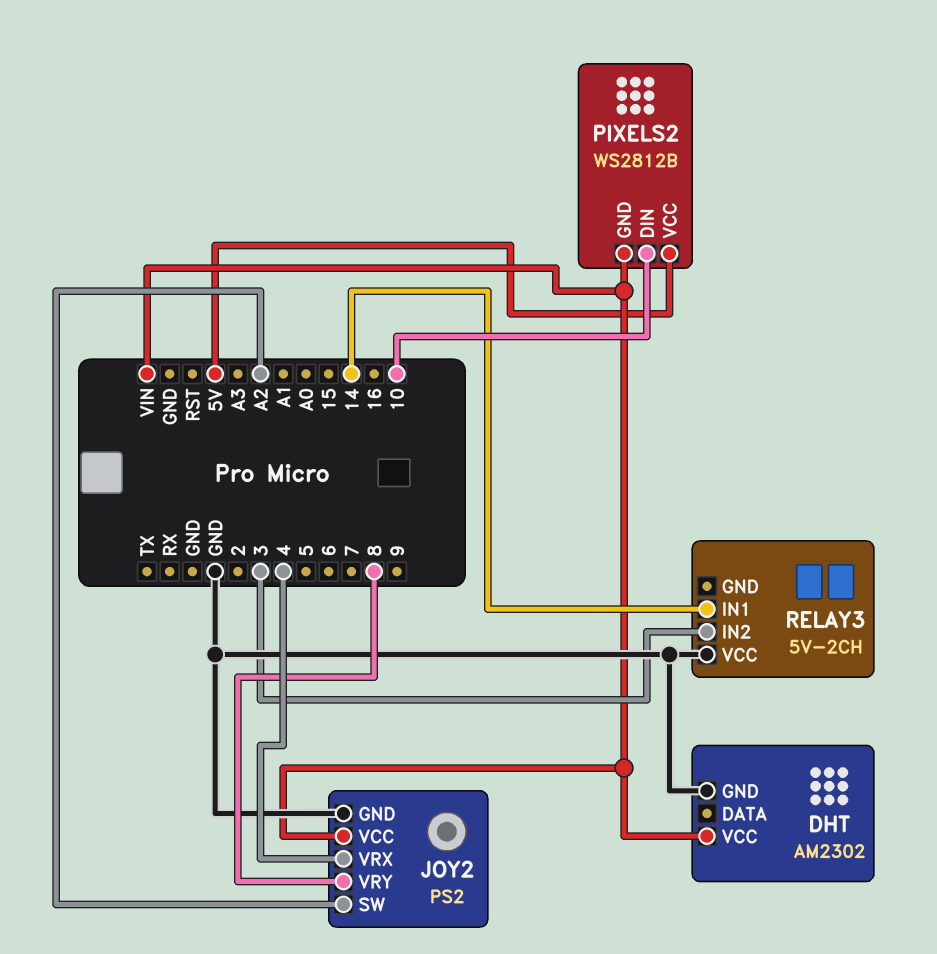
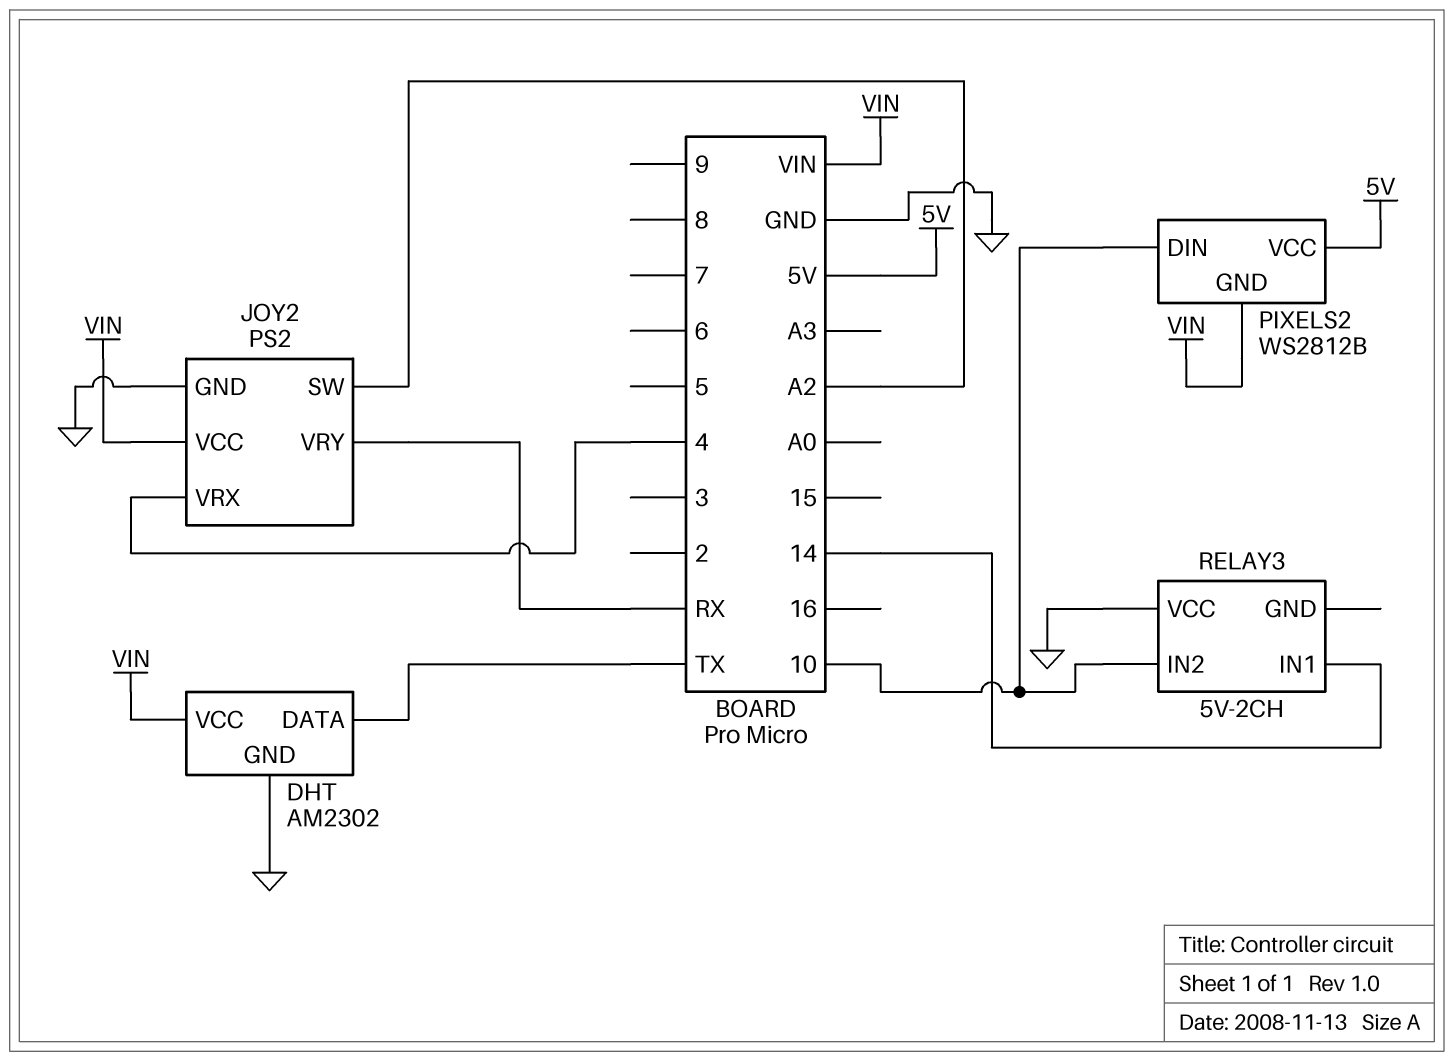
DHT pin DATA: none -> TX
JOY2 pin VRY: 8 -> RX
RELAY3 pin IN2: 3 -> 10

